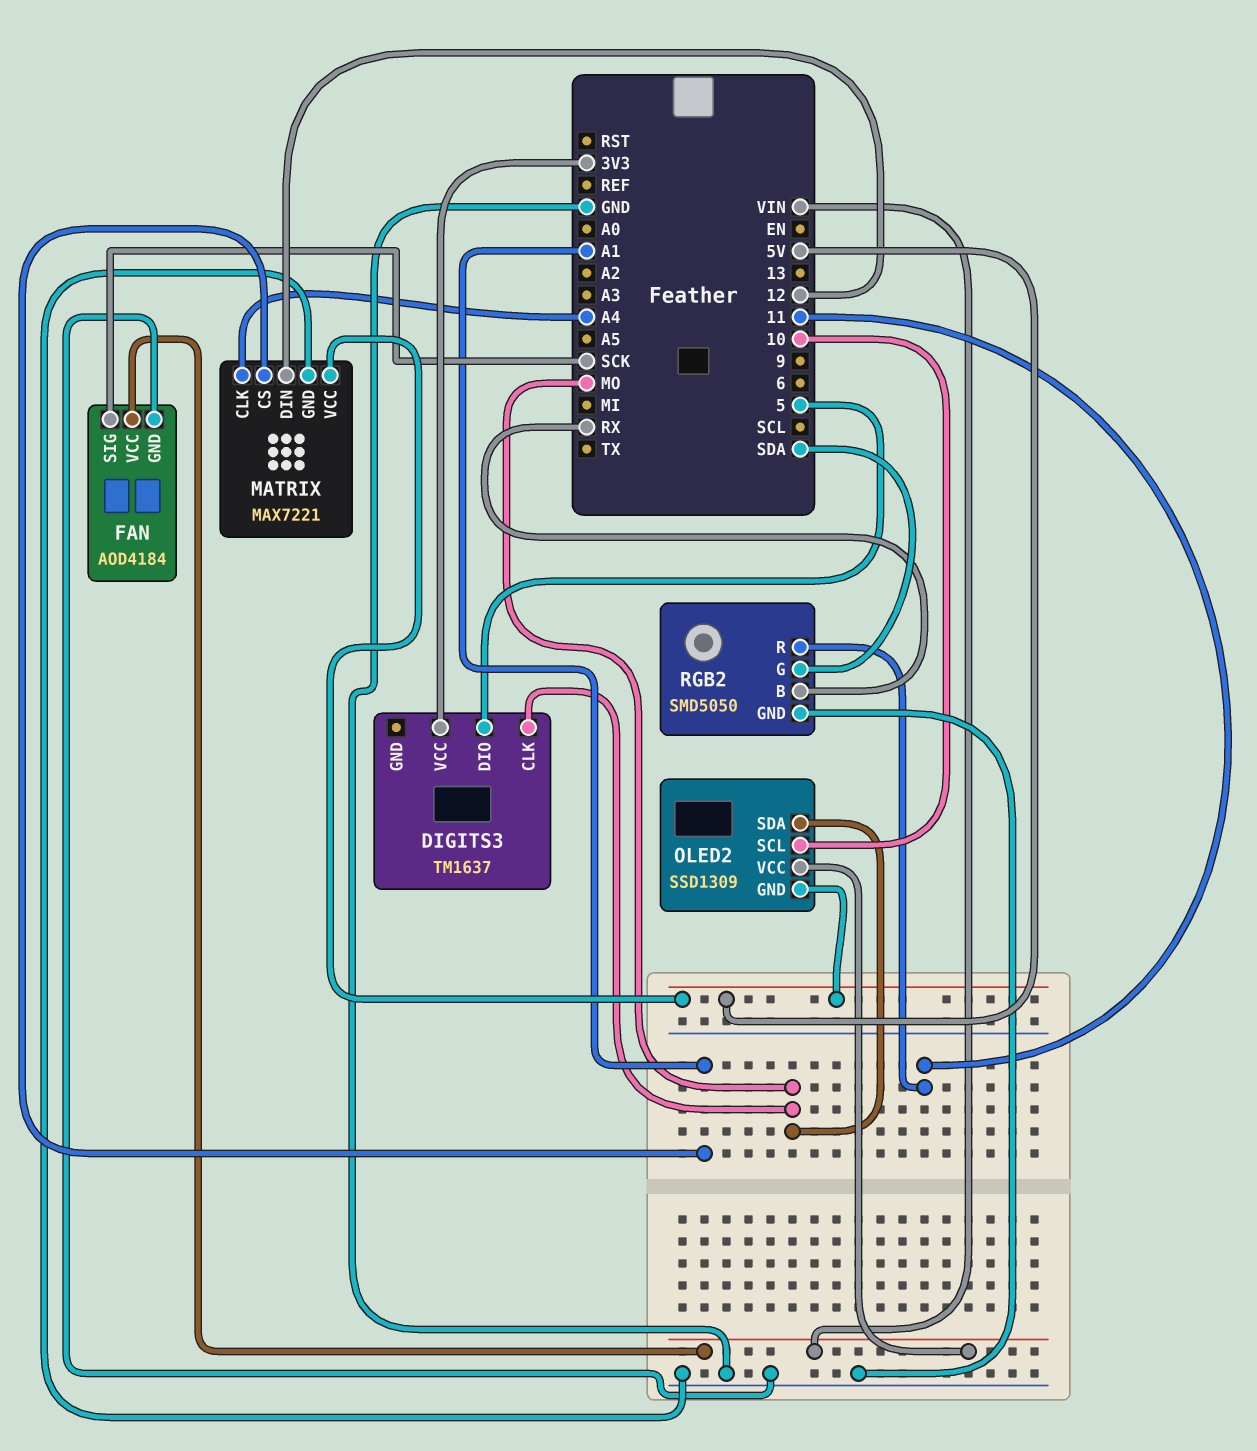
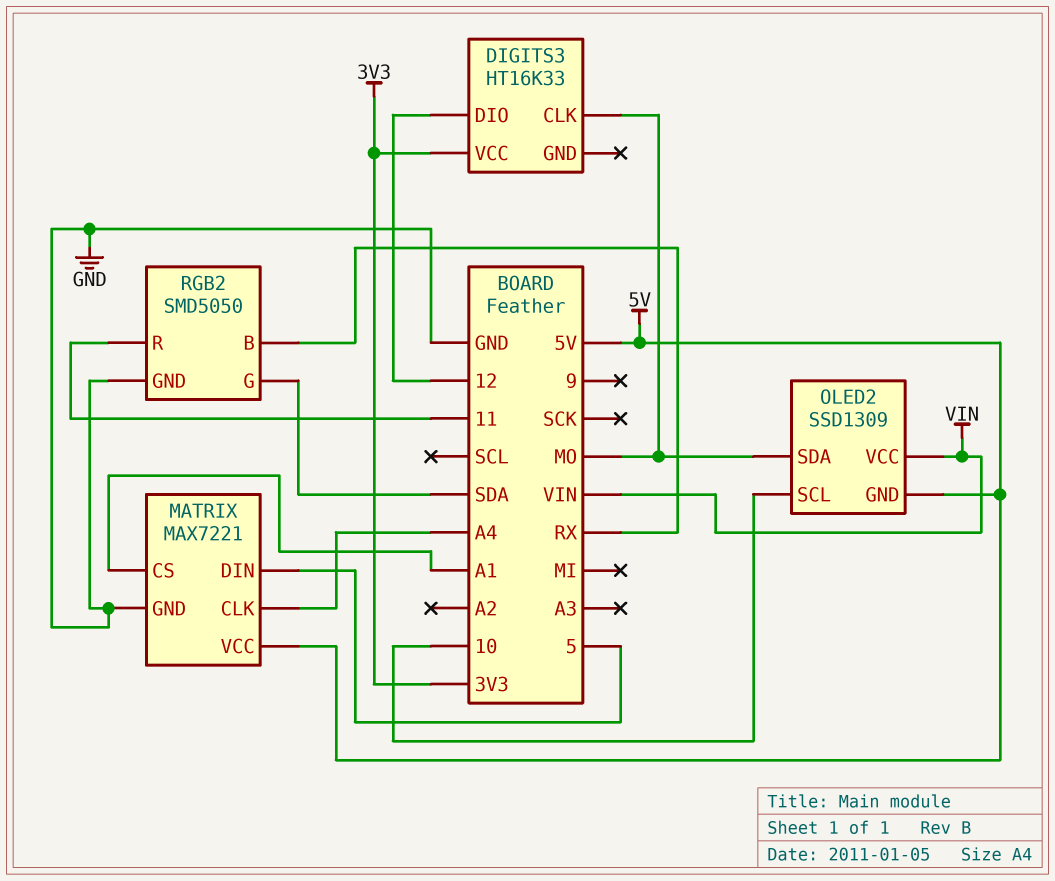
DIGITS3: TM1637 -> HT16K33
DIGITS3 pin DIO: 5 -> 12
FAN: AOD4184 -> none
FAN pin GND: GND -> none
FAN pin SIG: SCK -> none
FAN pin VCC: VIN -> none
MATRIX pin DIN: 12 -> 5

